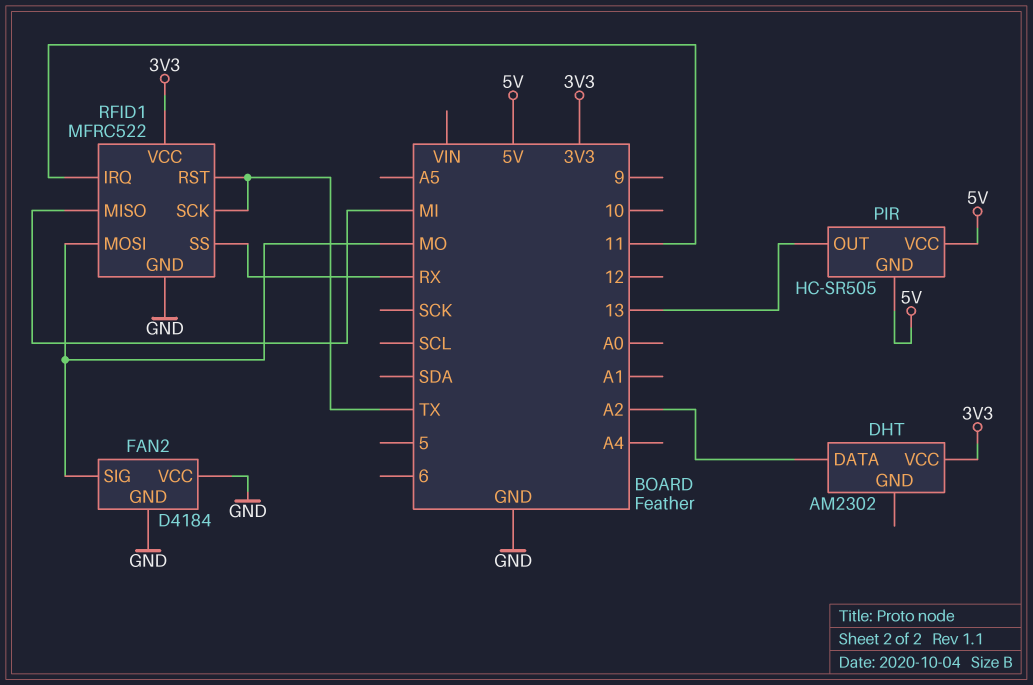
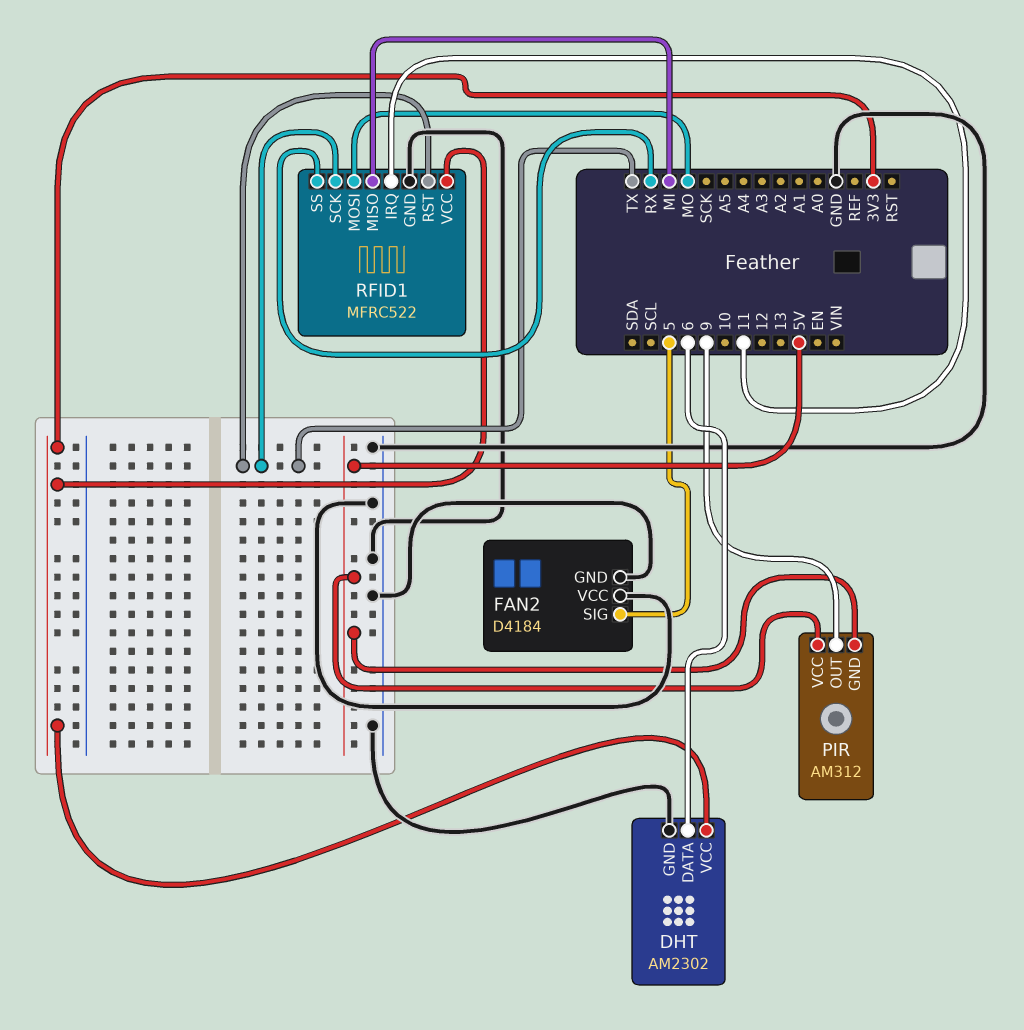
DHT pin DATA: A2 -> 6
DHT pin GND: none -> GND
FAN2 pin SIG: MO -> 5
PIR: HC-SR505 -> AM312
PIR pin OUT: 13 -> 9

